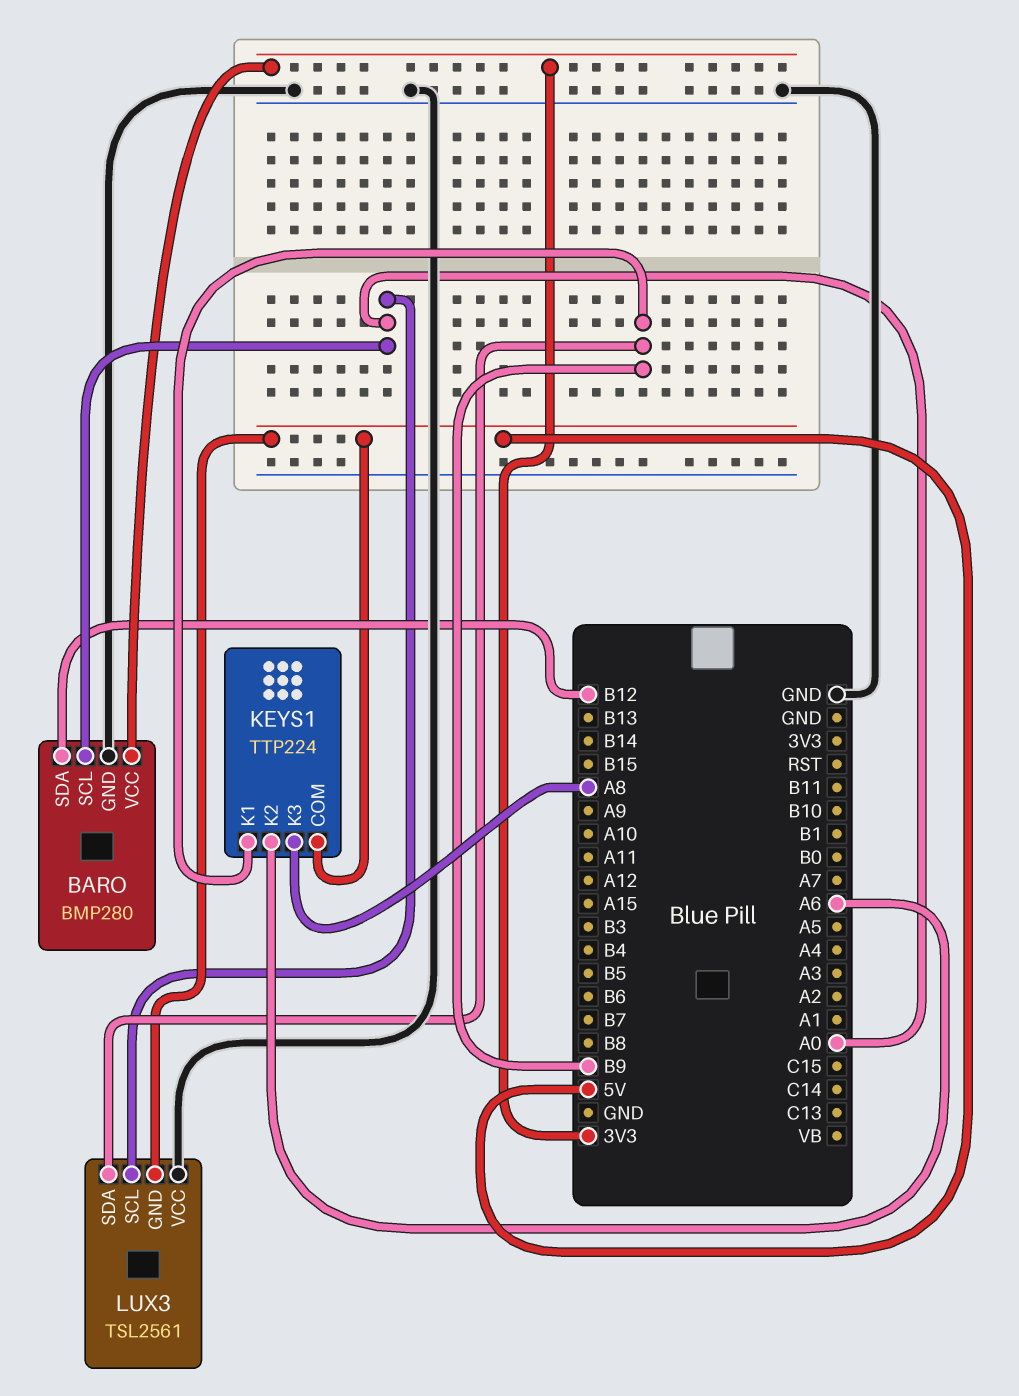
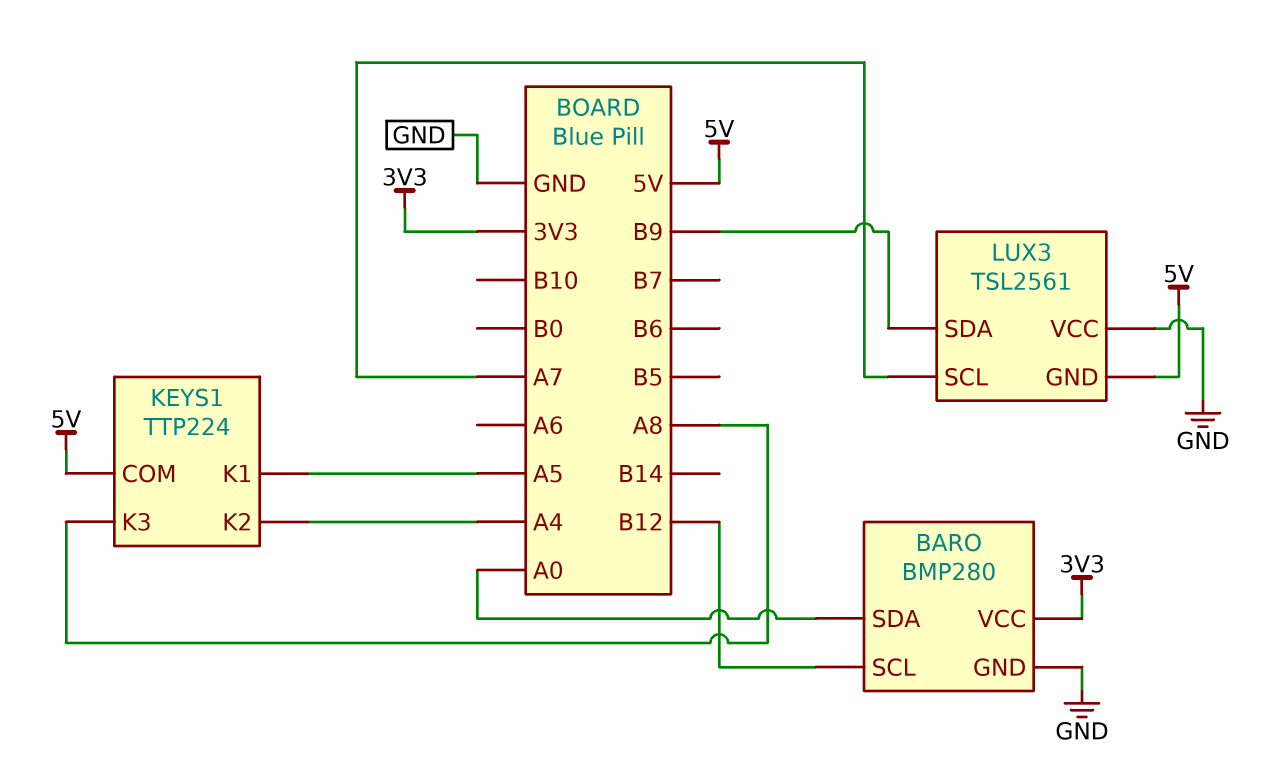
BARO pin SCL: A0 -> B12
BARO pin SDA: B12 -> A0
KEYS1 pin K1: B9 -> A5
KEYS1 pin K2: A6 -> A4
LUX3 pin SCL: A0 -> A7

